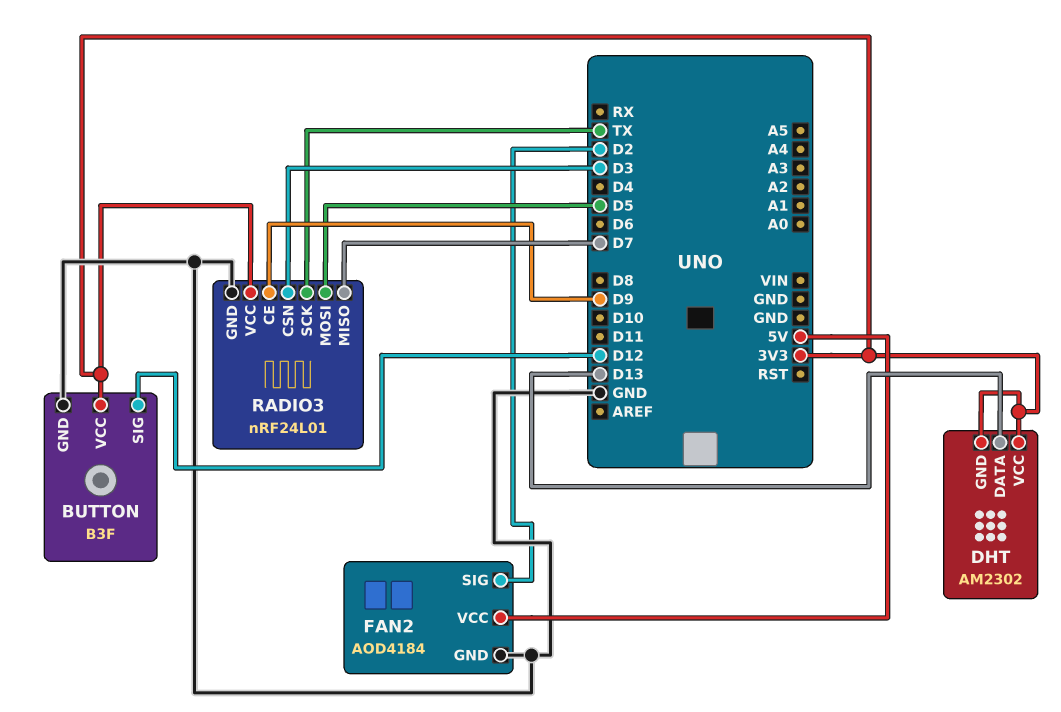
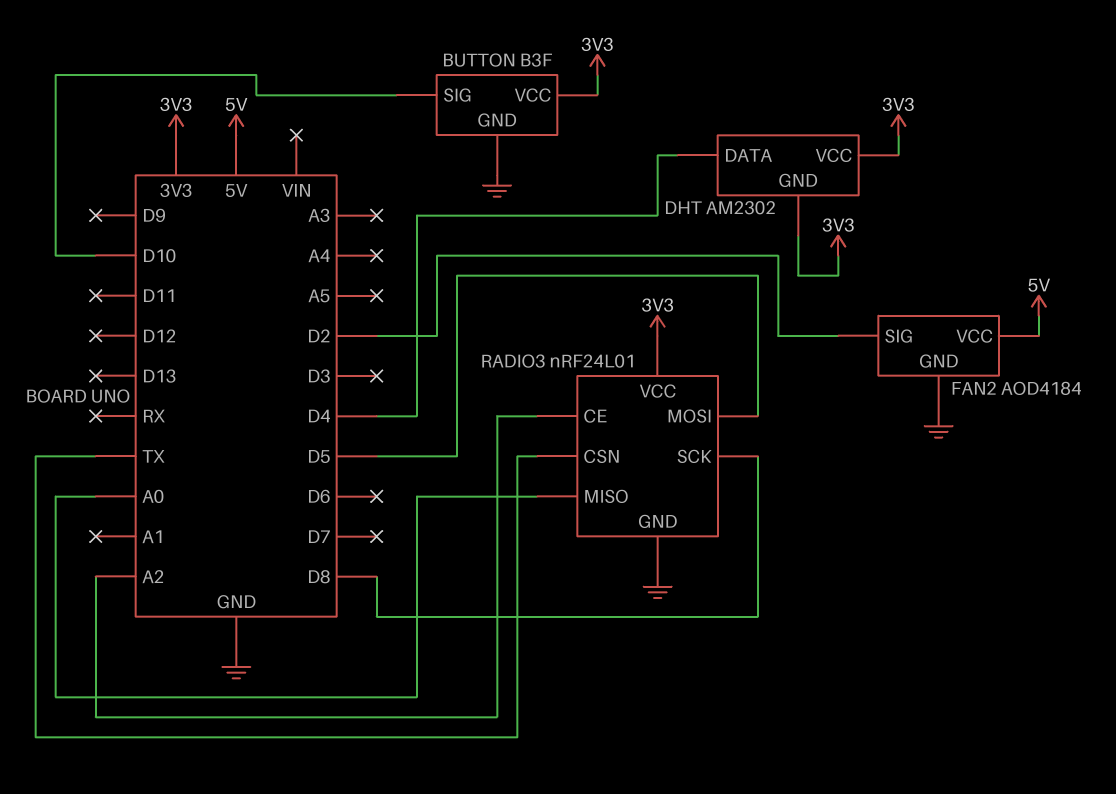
BUTTON pin SIG: D12 -> D10
DHT pin DATA: D13 -> D4
RADIO3 pin CE: D9 -> A2
RADIO3 pin CSN: D3 -> TX
RADIO3 pin MISO: D7 -> A0
RADIO3 pin SCK: TX -> D8

